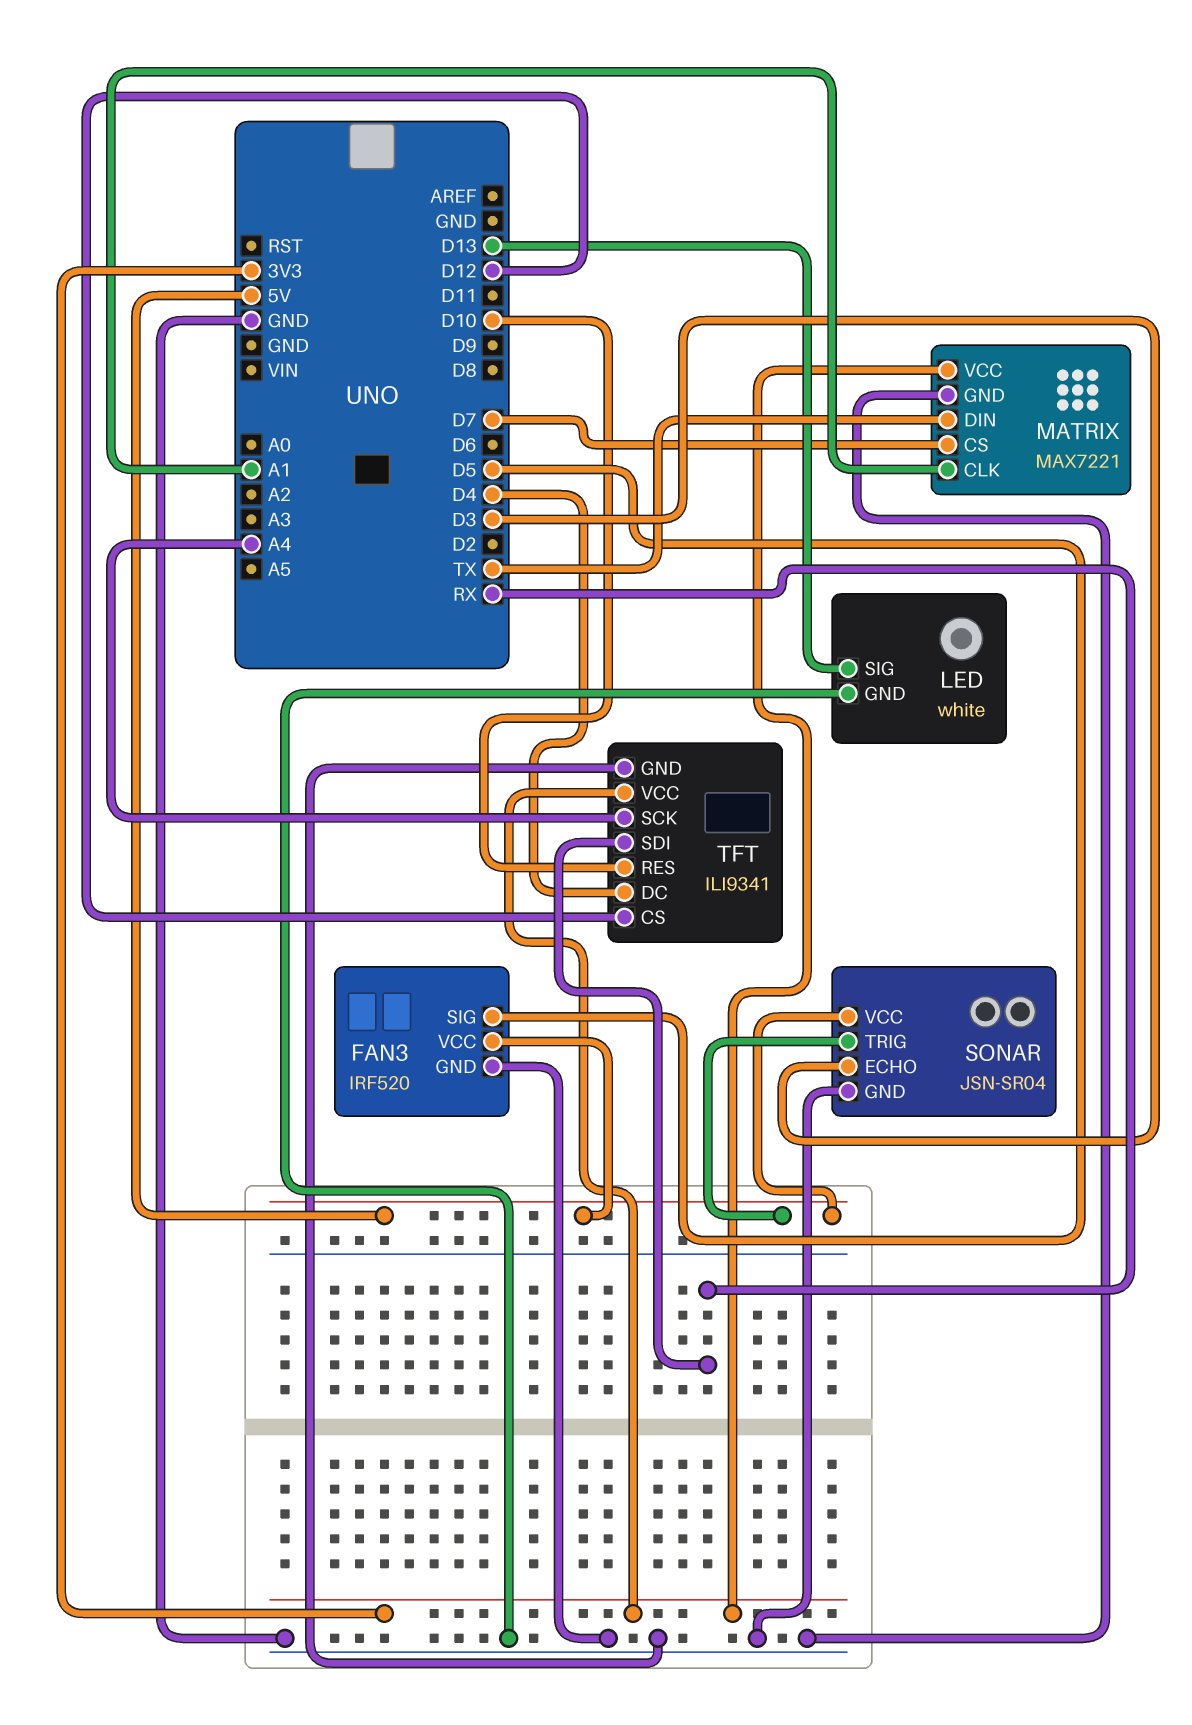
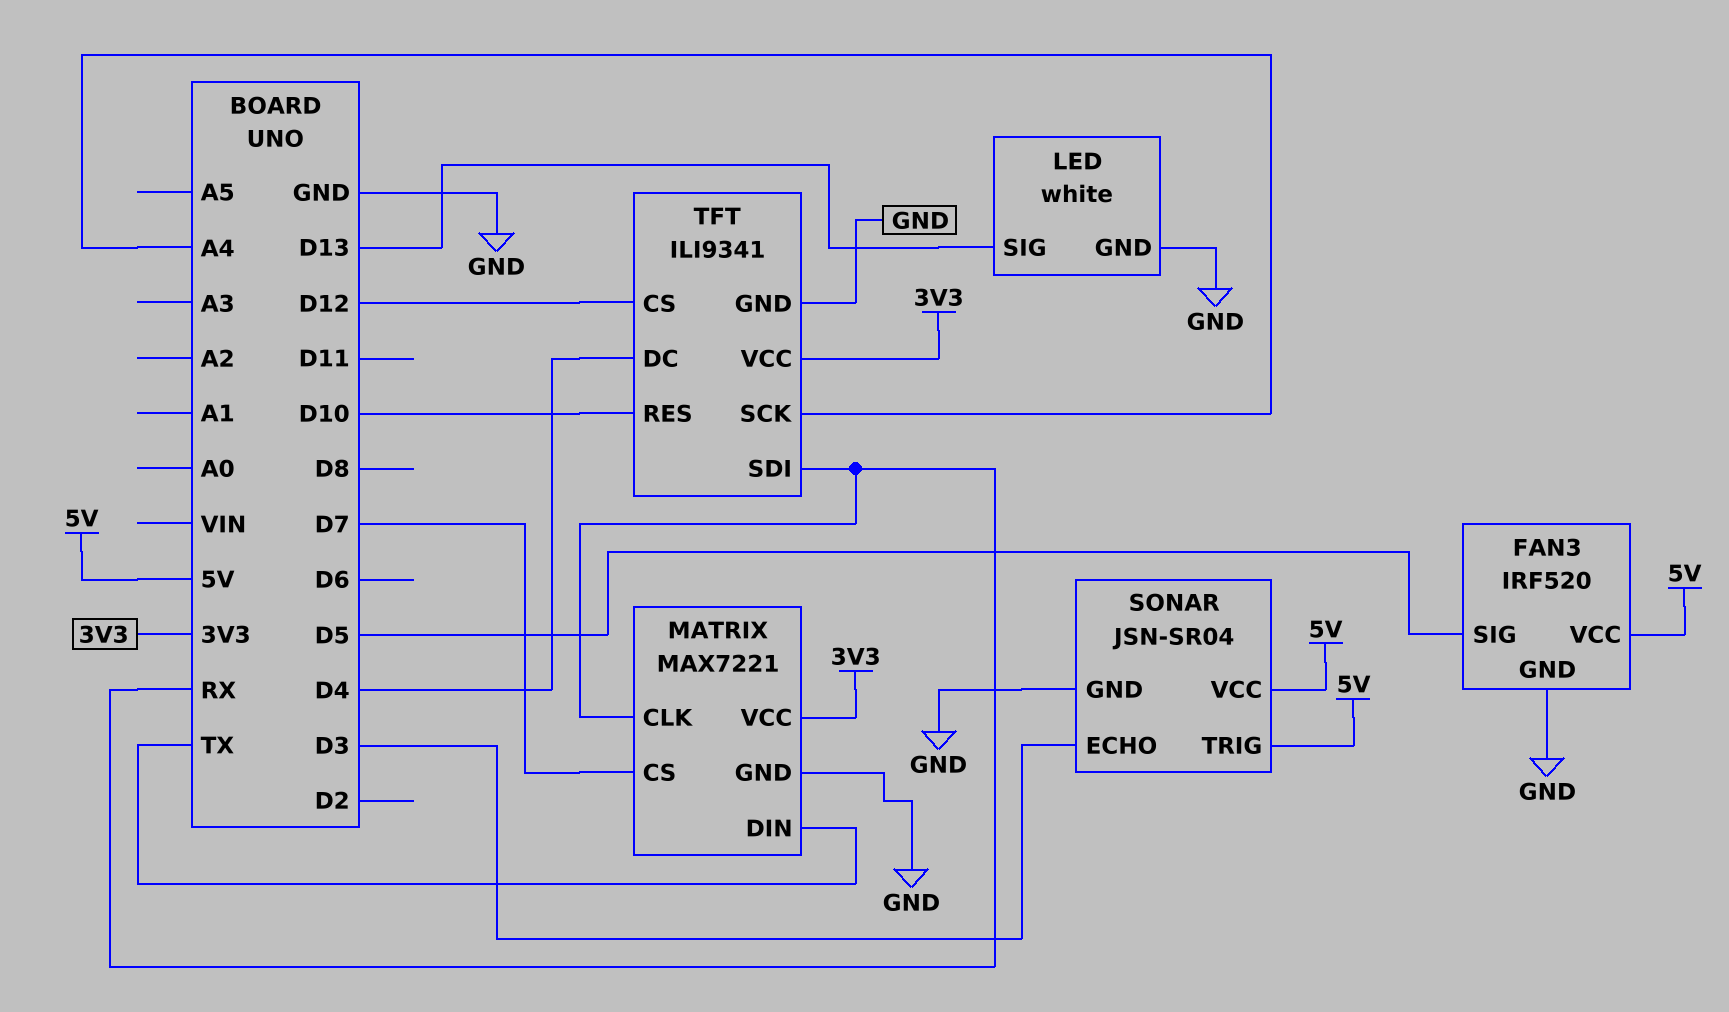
MATRIX pin CLK: A1 -> RX

